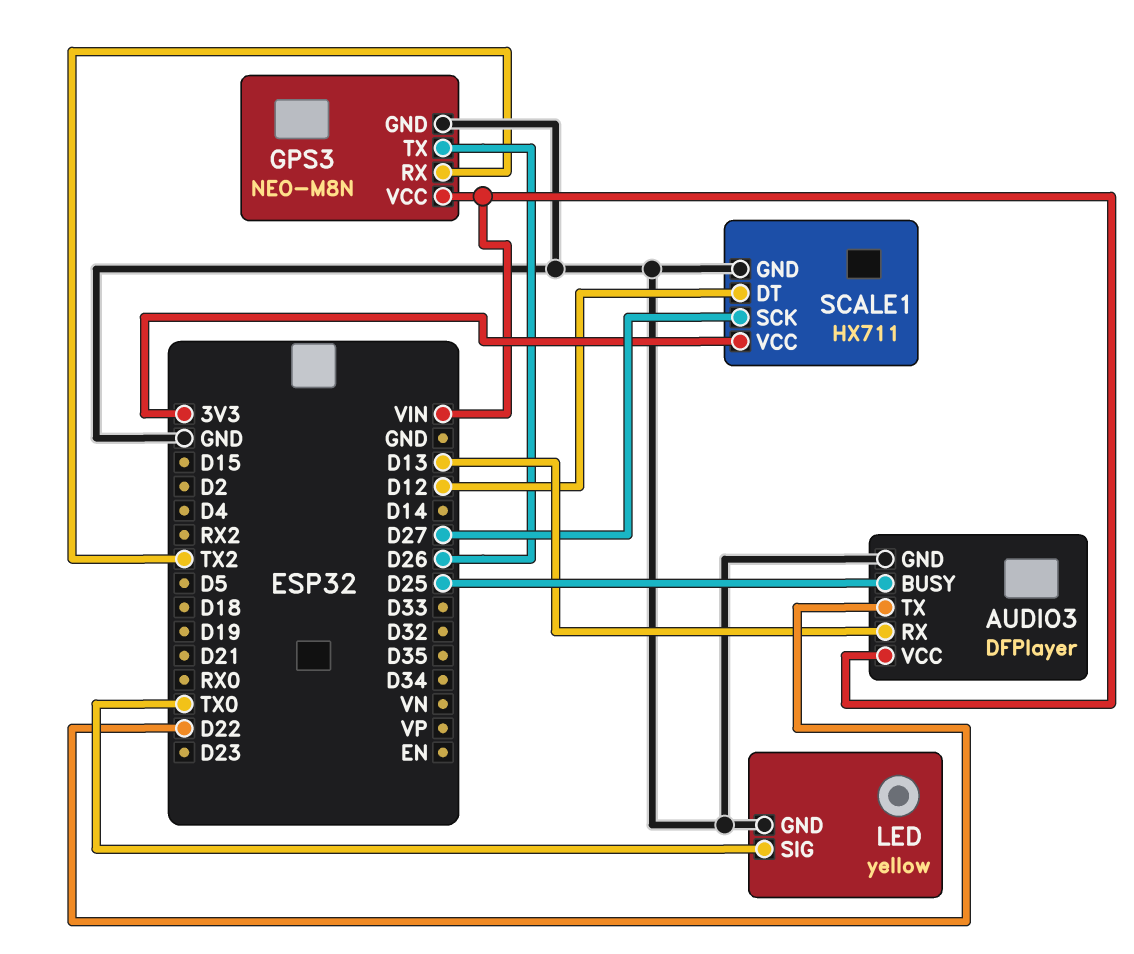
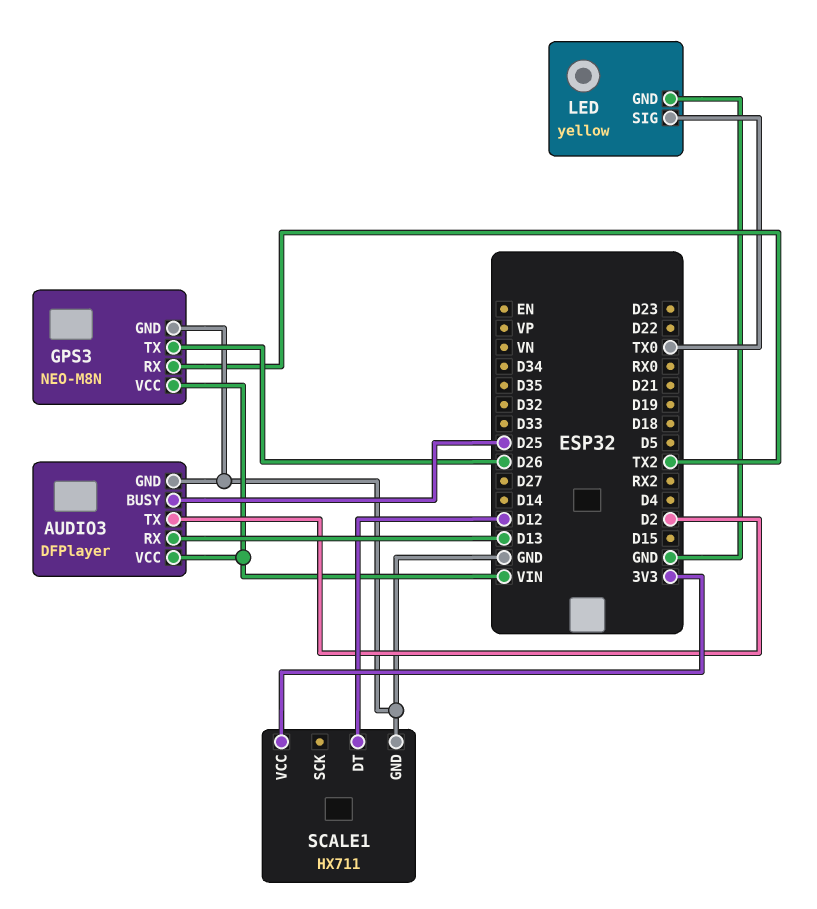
AUDIO3 pin TX: D22 -> D2
SCALE1 pin SCK: D27 -> none

